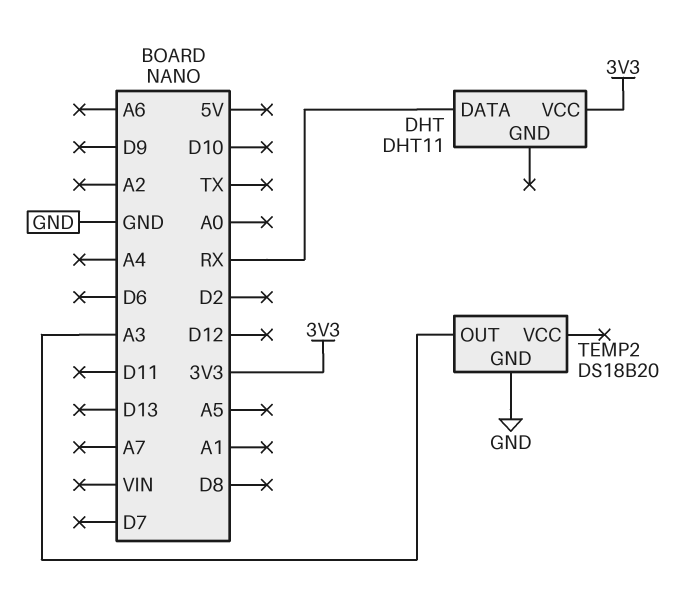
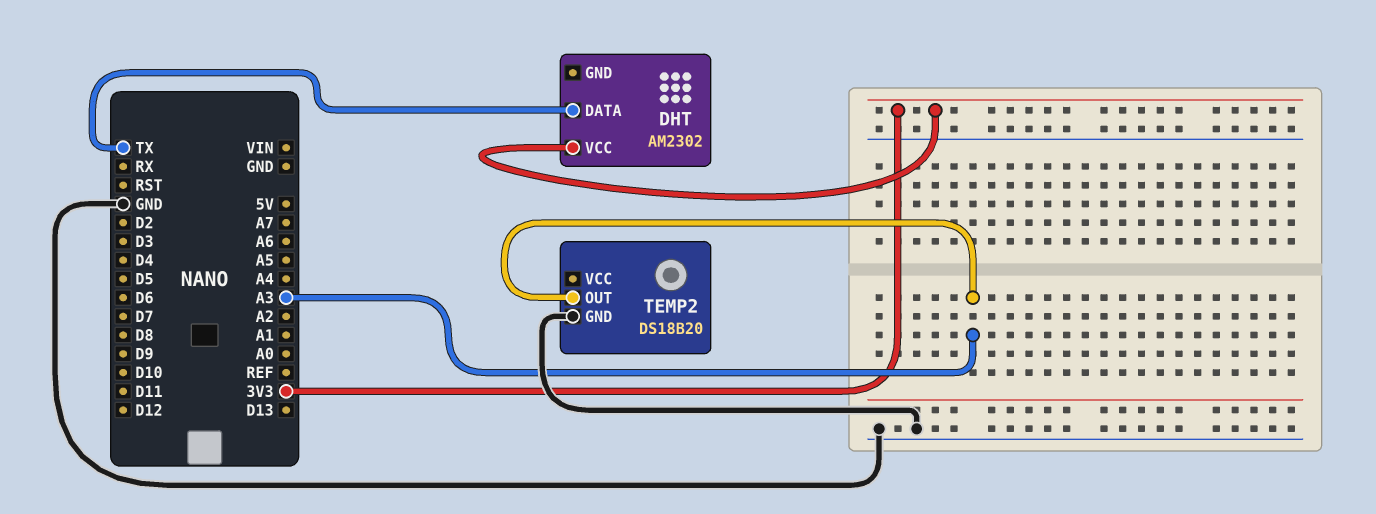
DHT: DHT11 -> AM2302
DHT pin DATA: RX -> TX

